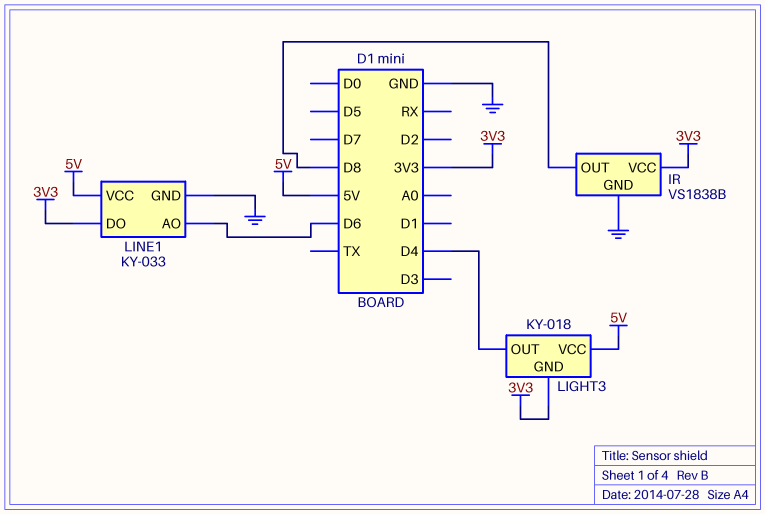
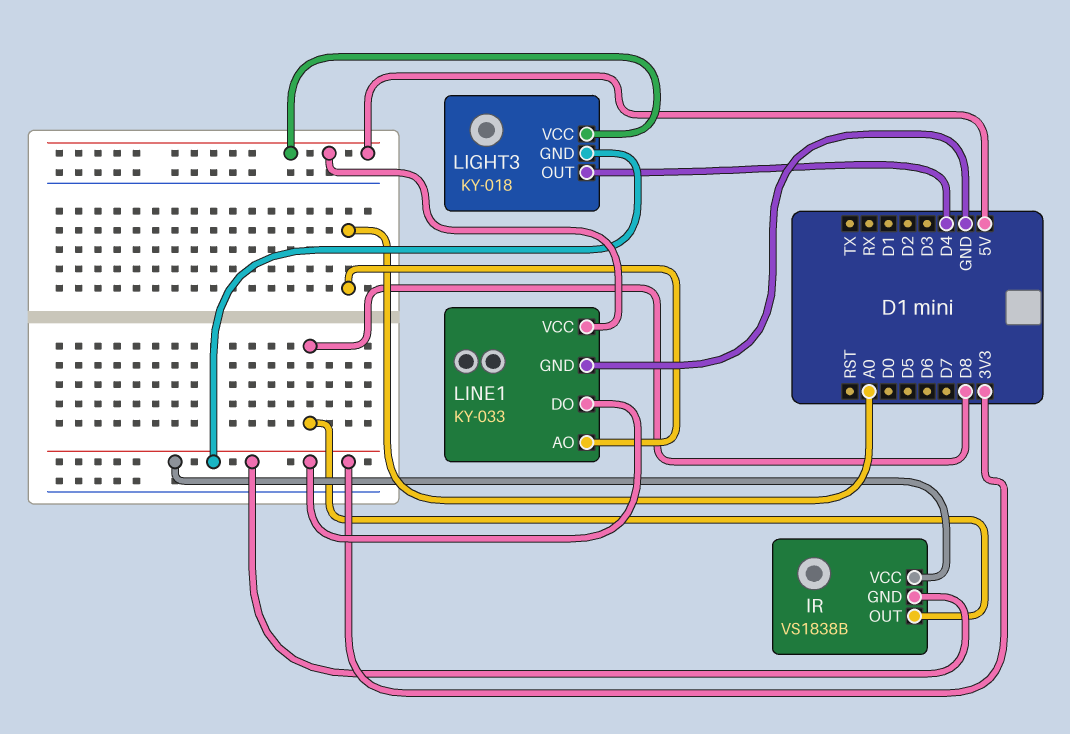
IR pin GND: GND -> 3V3
LINE1 pin AO: D6 -> A0

